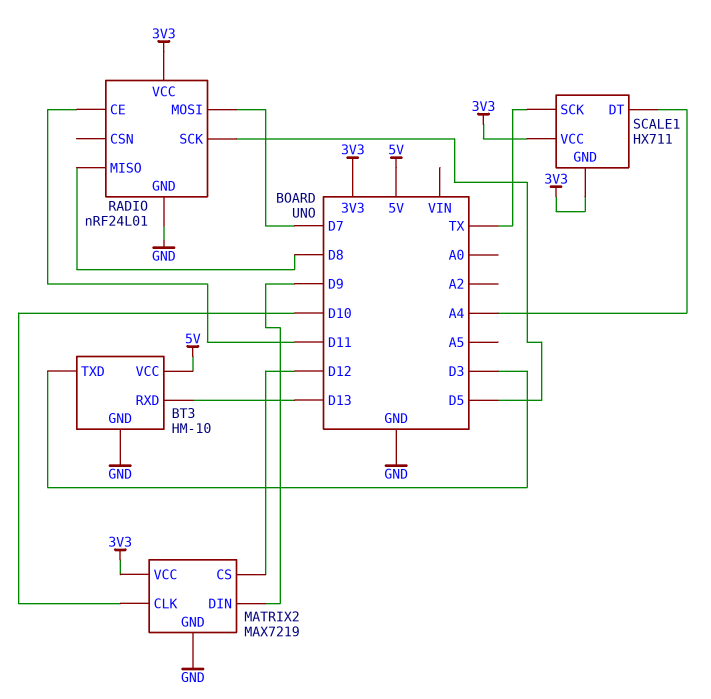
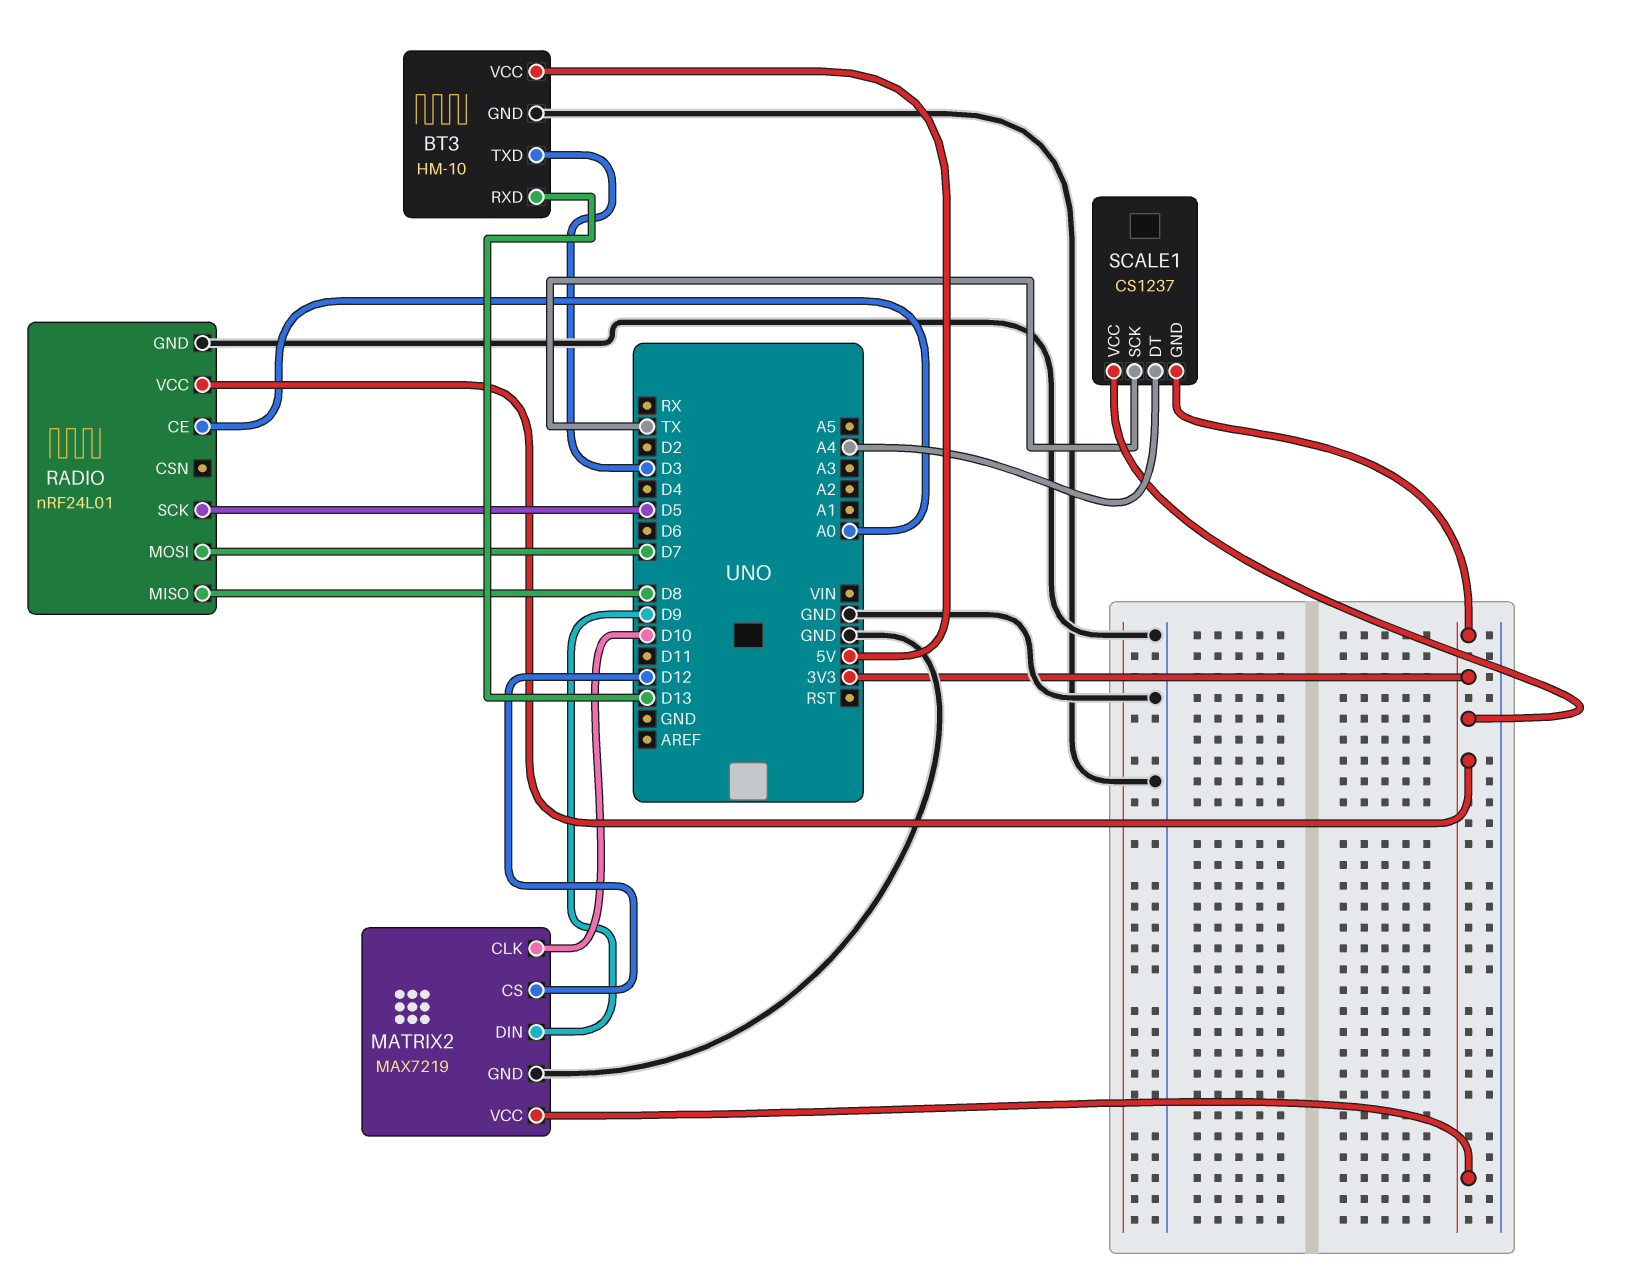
RADIO pin CE: D11 -> A0
SCALE1: HX711 -> CS1237

